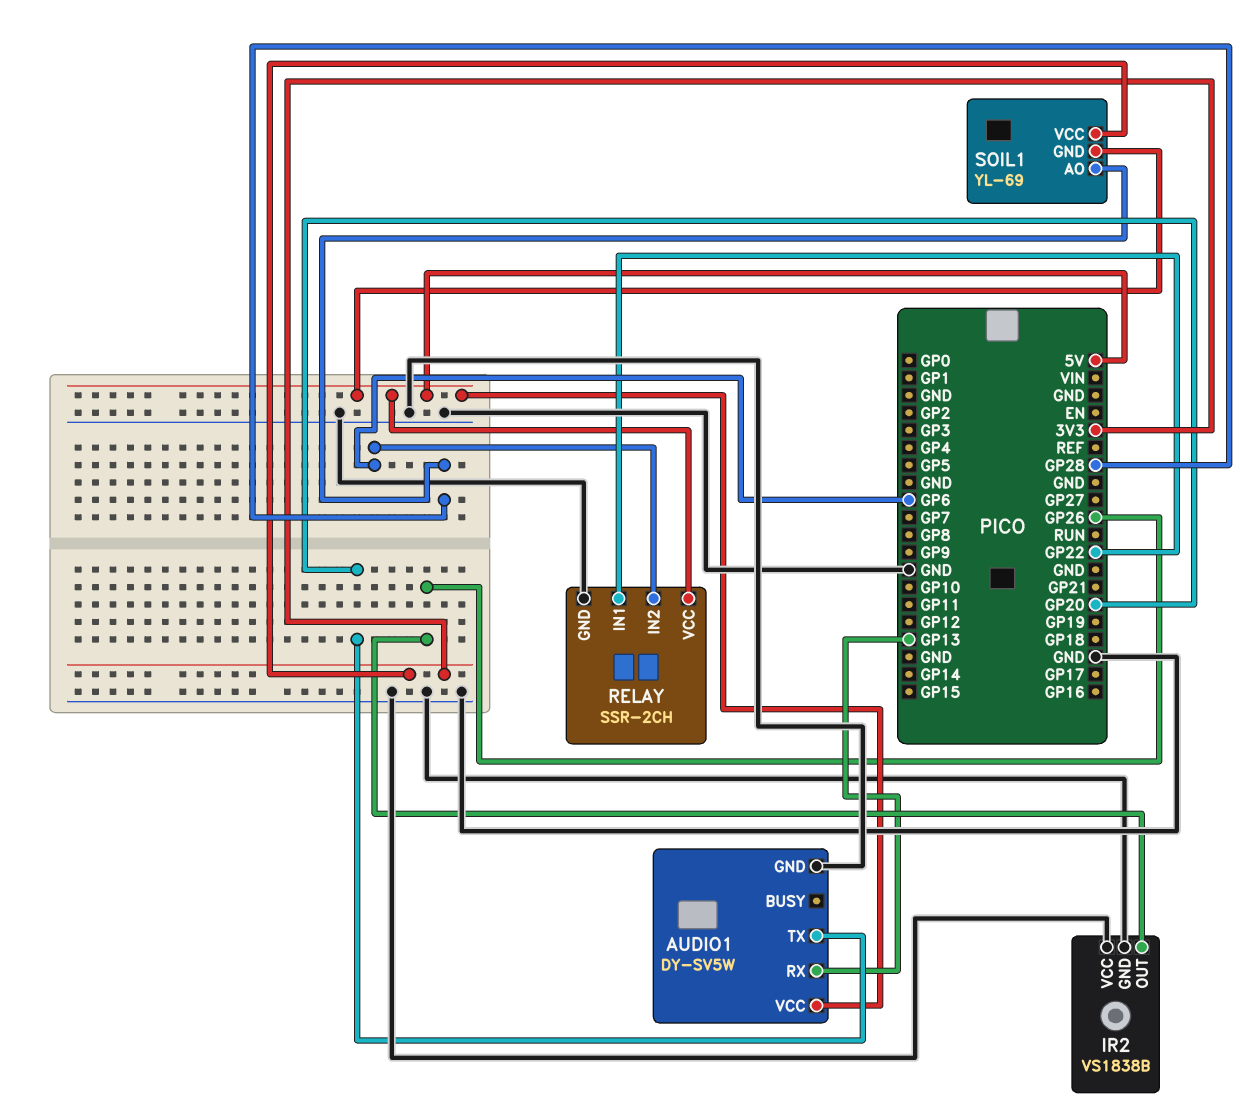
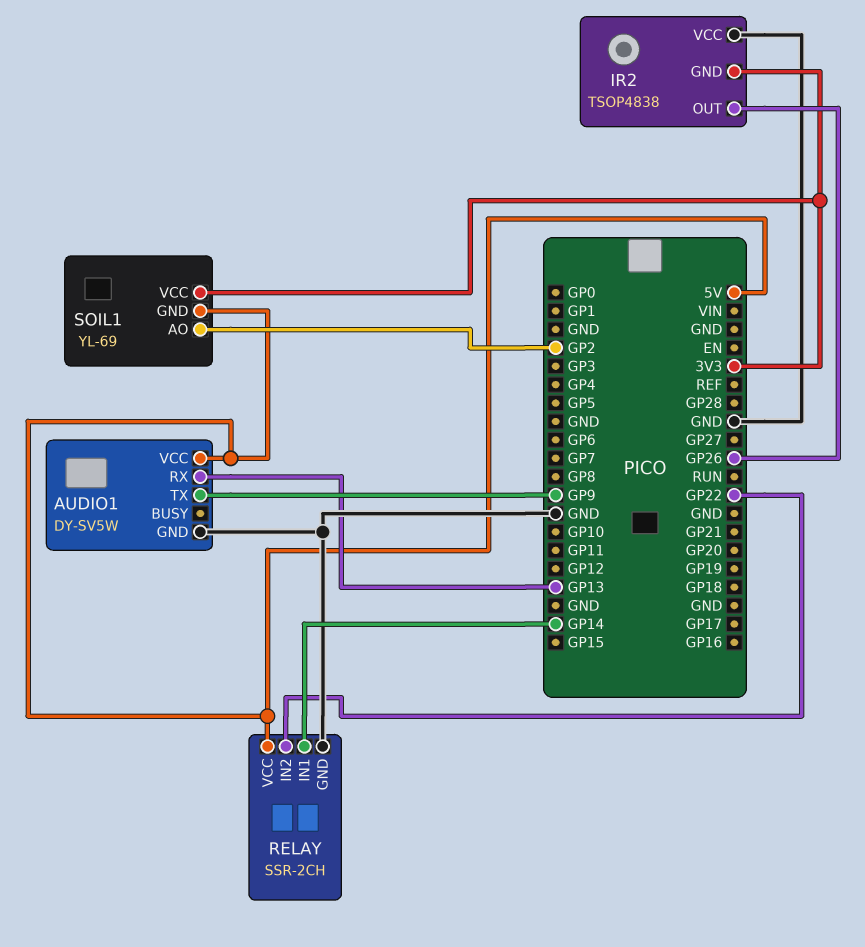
AUDIO1 pin TX: GP20 -> GP9
IR2: VS1838B -> TSOP4838
IR2 pin GND: GND -> 3V3
RELAY pin IN1: GP22 -> GP14
RELAY pin IN2: GP6 -> GP22
SOIL1 pin AO: GP28 -> GP2

